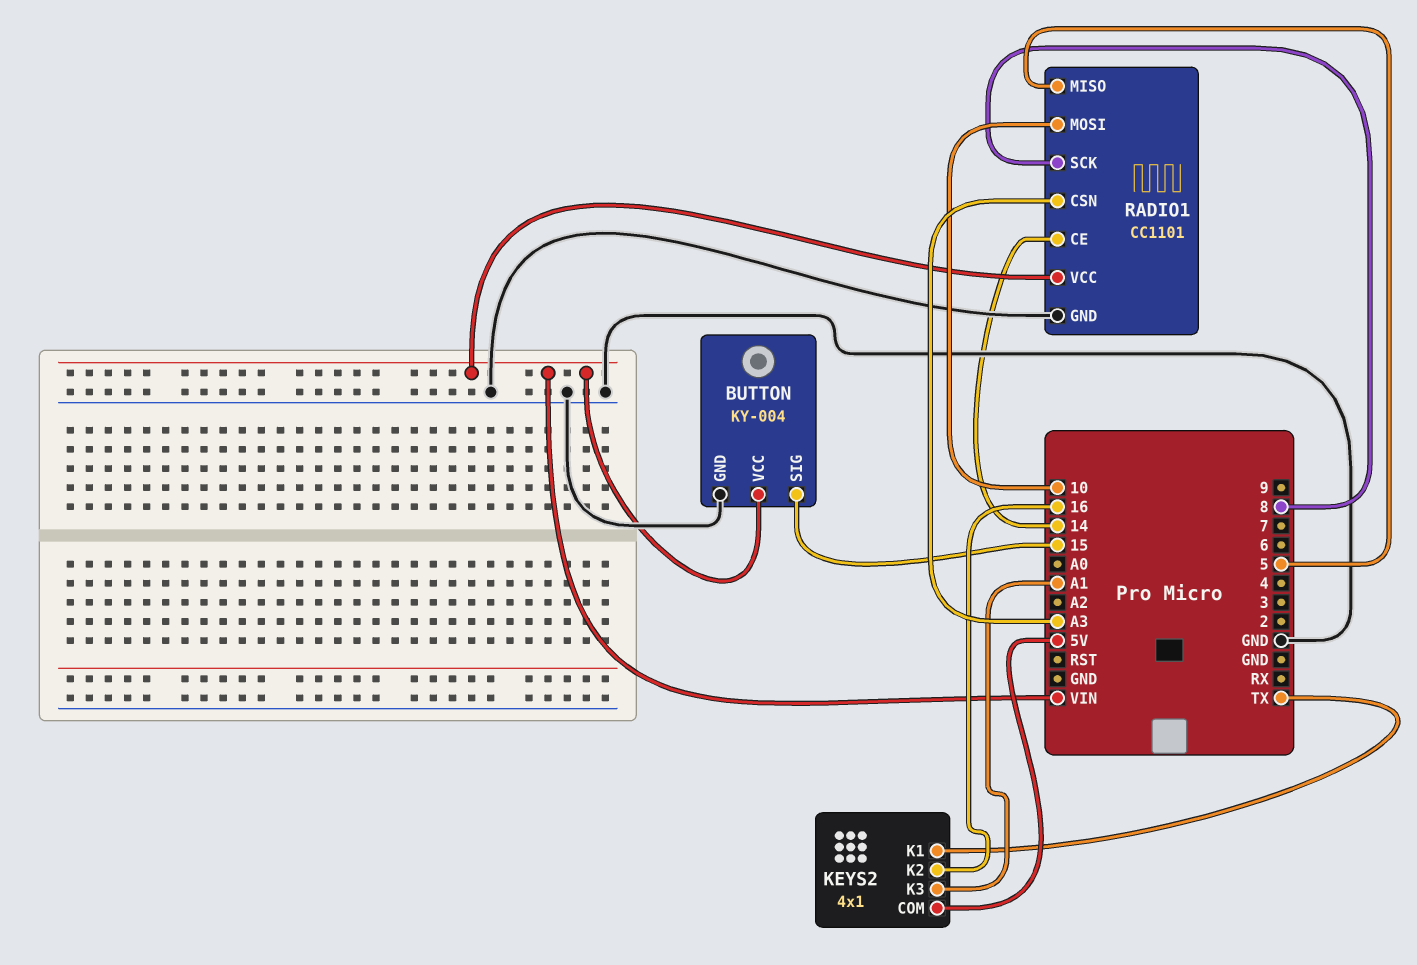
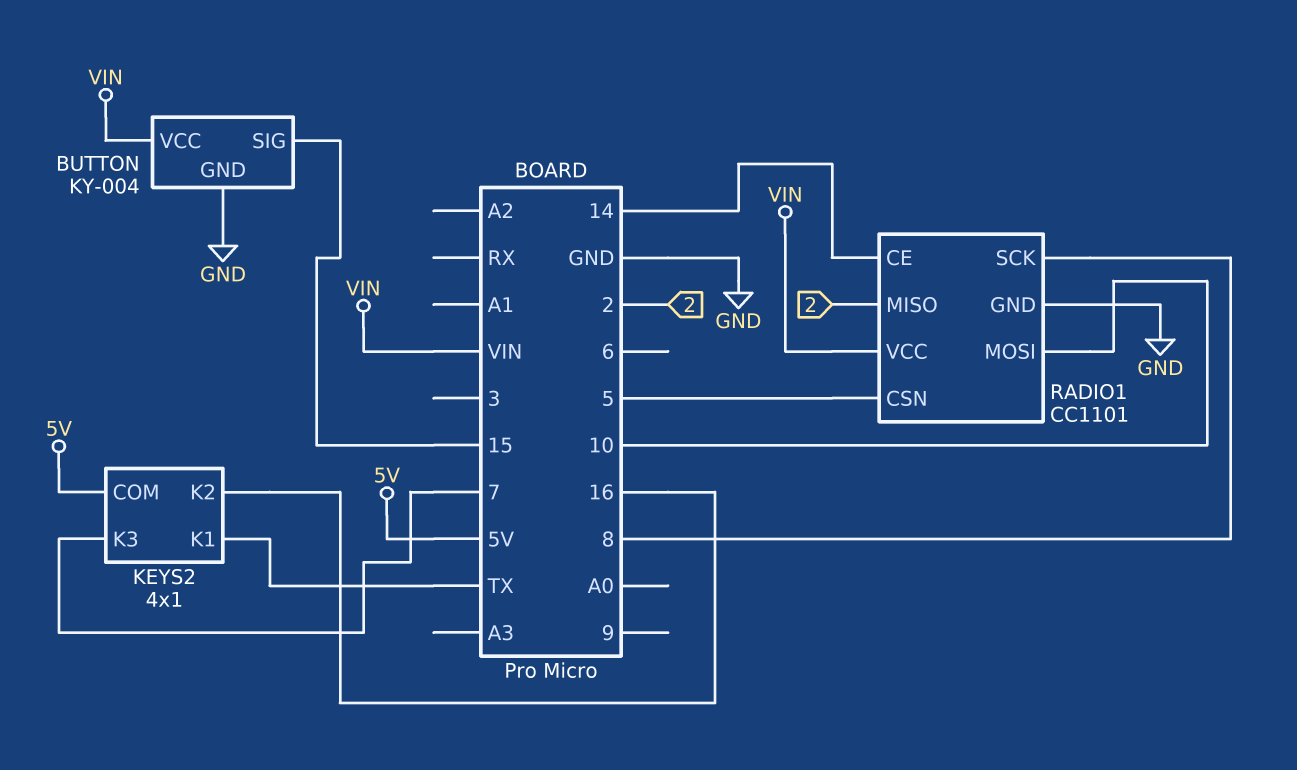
KEYS2 pin K3: A1 -> 7
RADIO1 pin CSN: A3 -> 5
RADIO1 pin MISO: 5 -> 2

